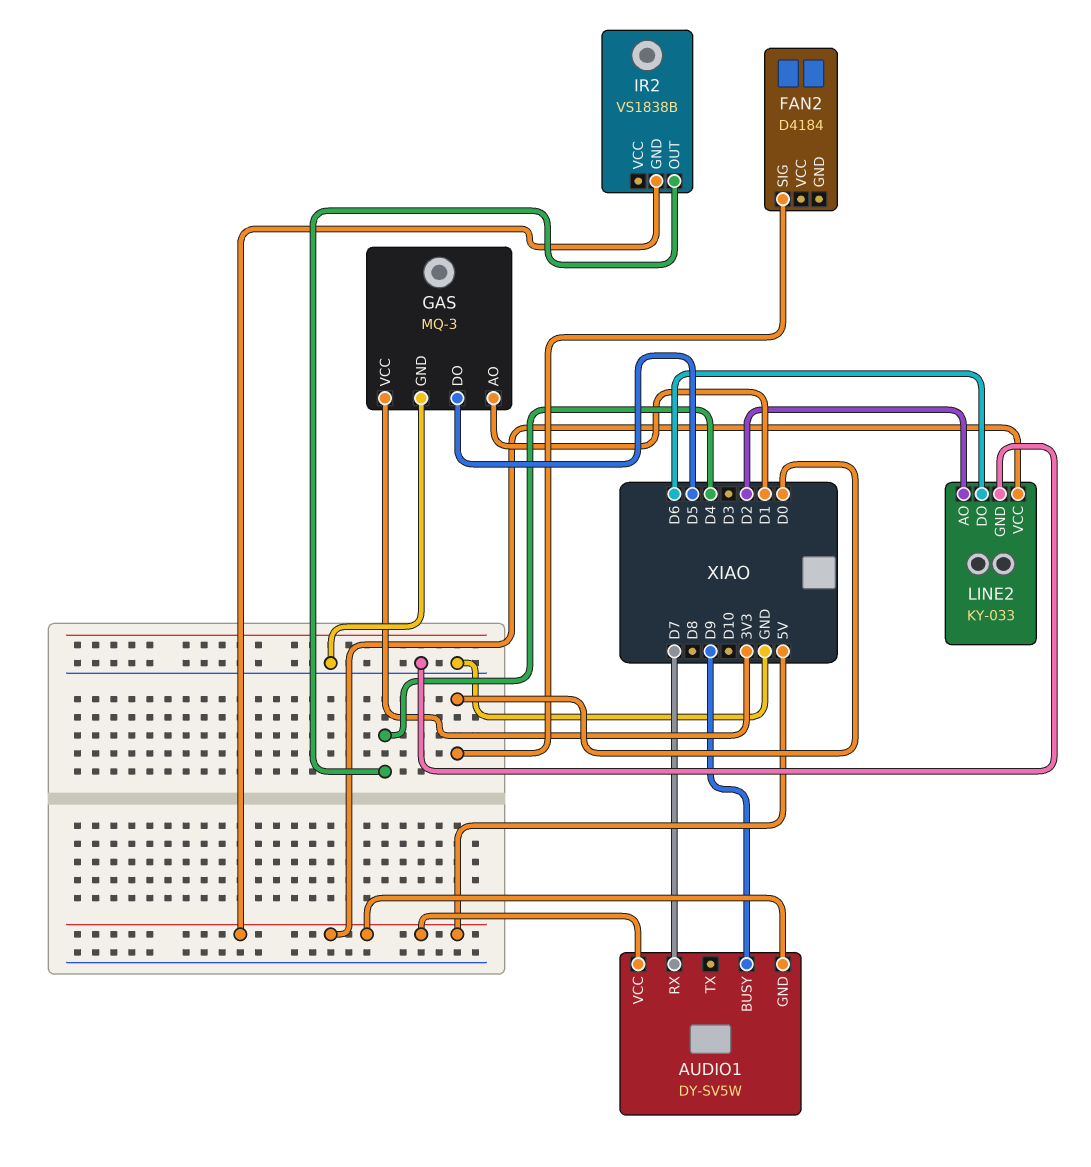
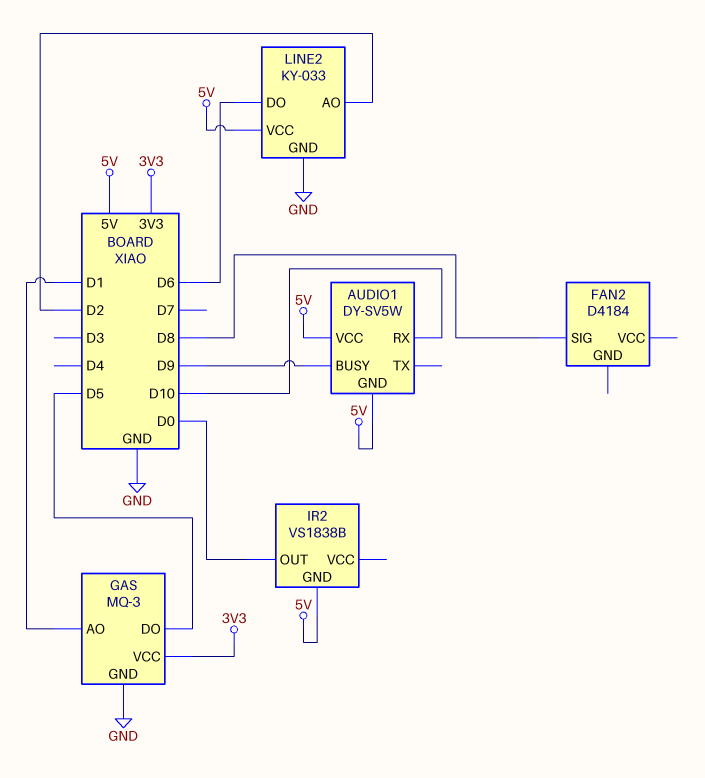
AUDIO1 pin RX: D7 -> D10
FAN2 pin SIG: D0 -> D8
IR2 pin OUT: D4 -> D0

